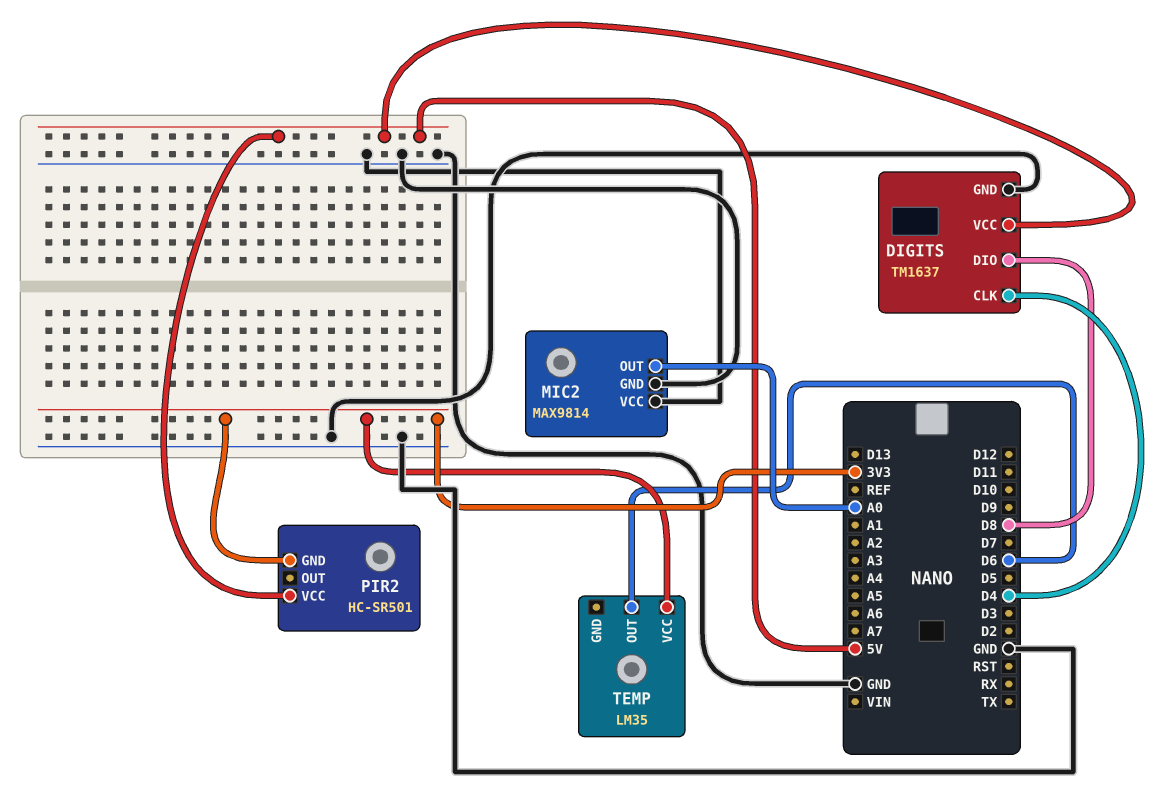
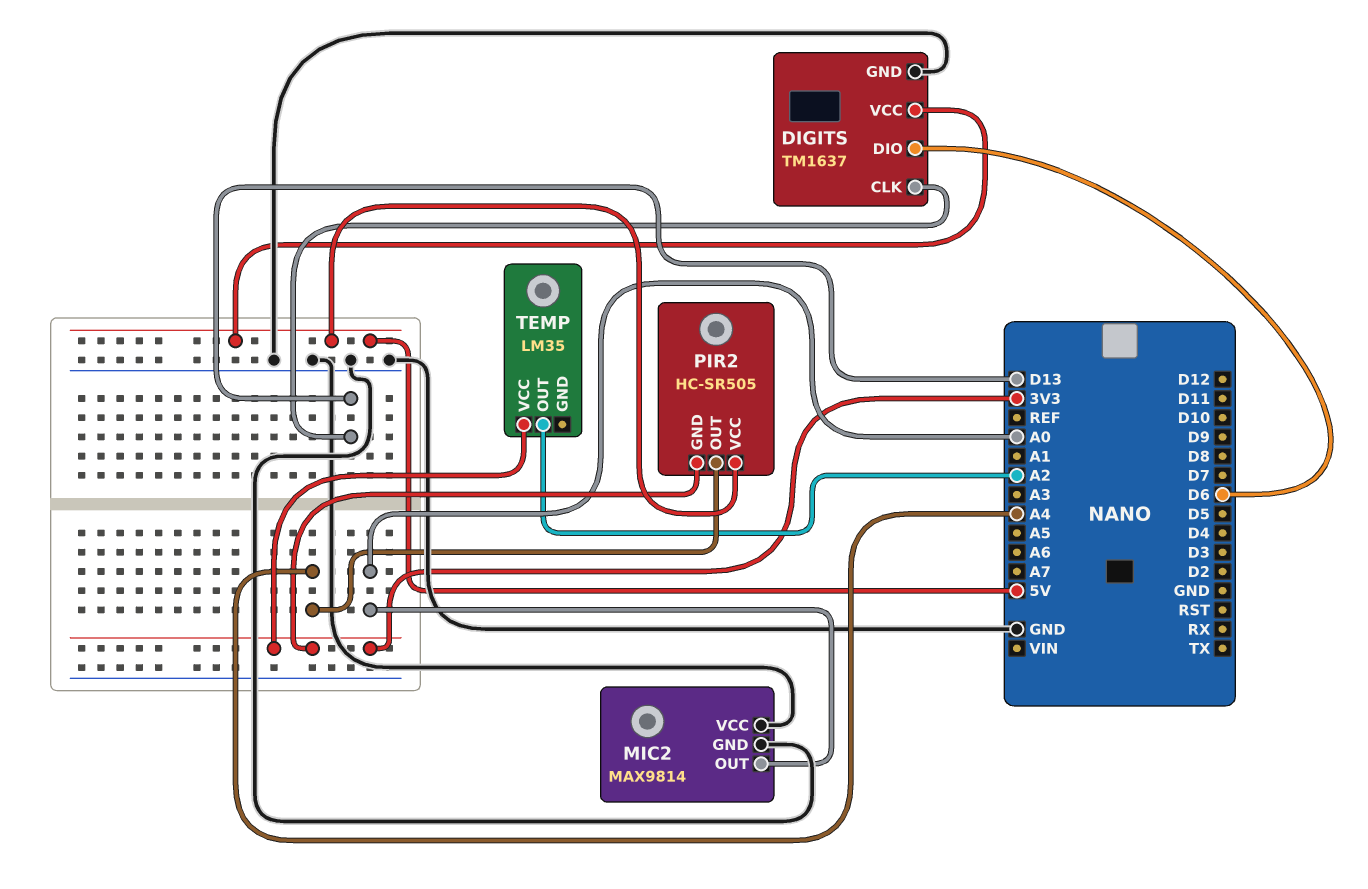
DIGITS pin CLK: D4 -> D13
DIGITS pin DIO: D8 -> D6
PIR2: HC-SR501 -> HC-SR505
PIR2 pin OUT: none -> A4
TEMP pin OUT: D6 -> A2

